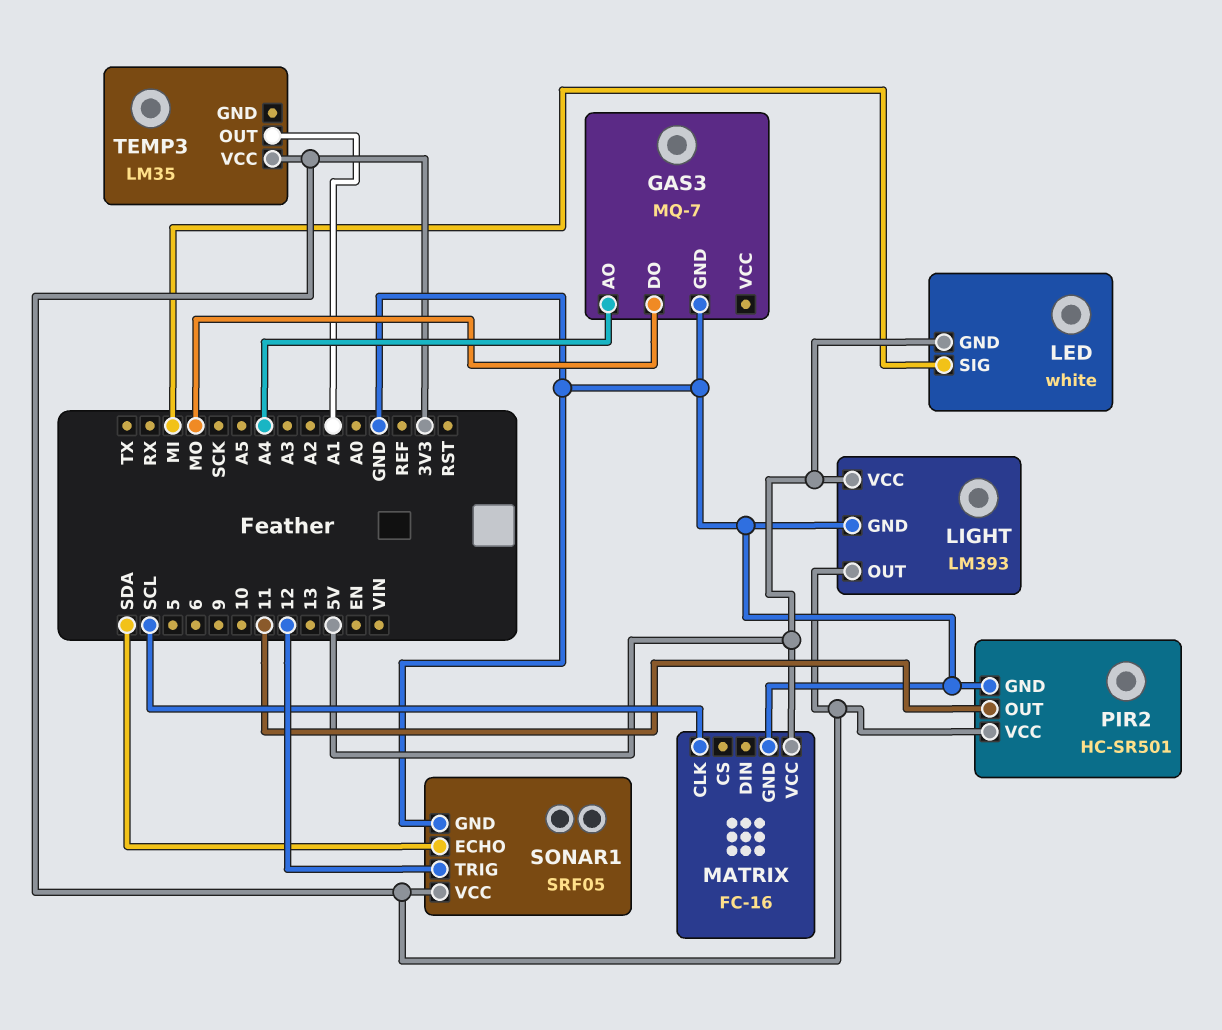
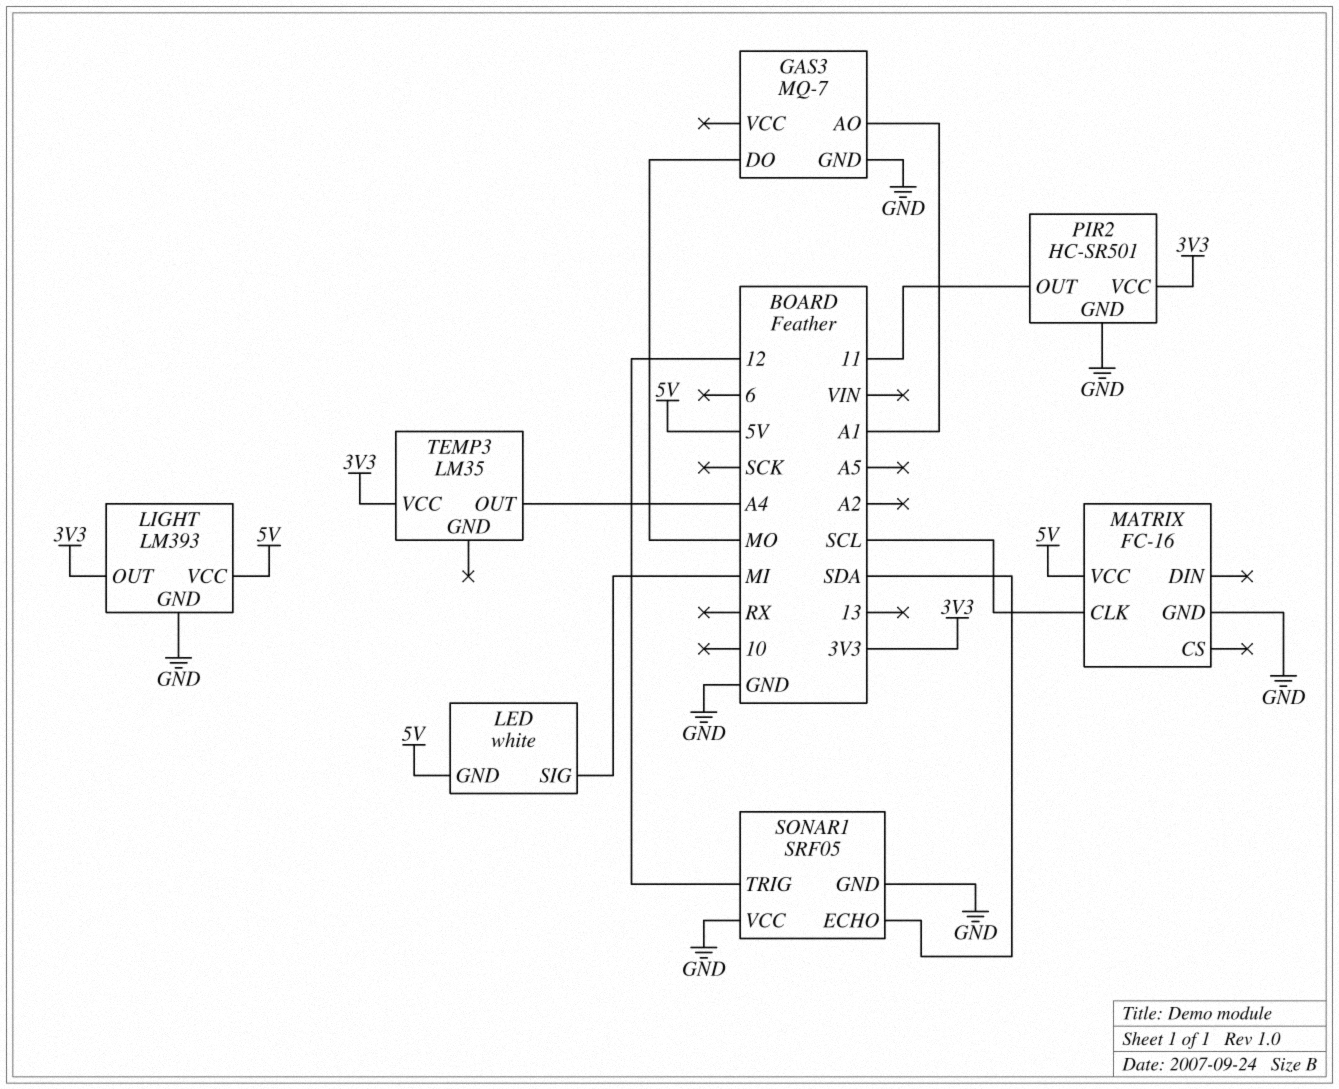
GAS3 pin AO: A4 -> A1
SONAR1 pin VCC: 3V3 -> GND
TEMP3 pin OUT: A1 -> A4

